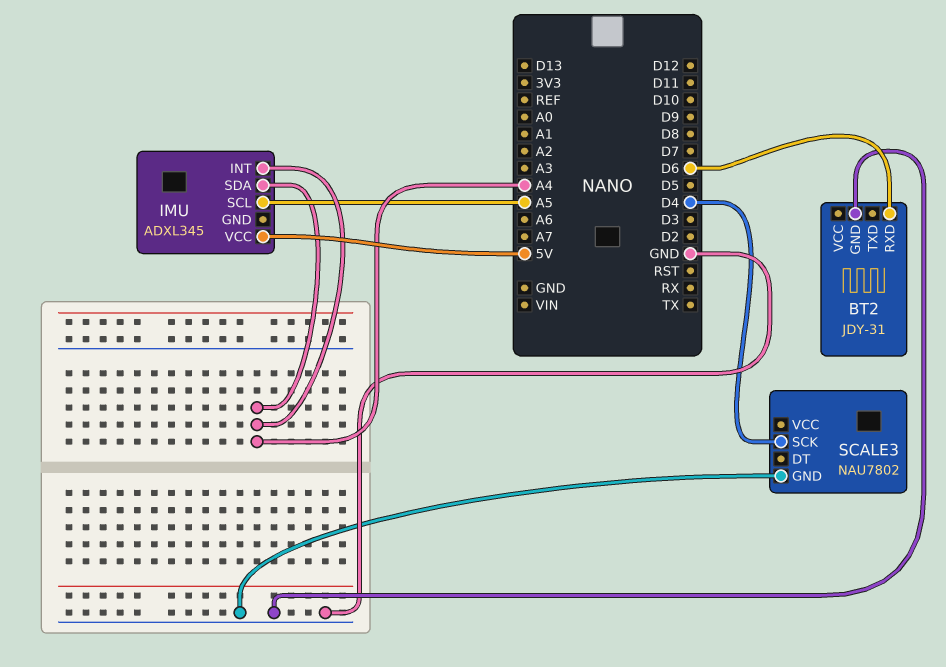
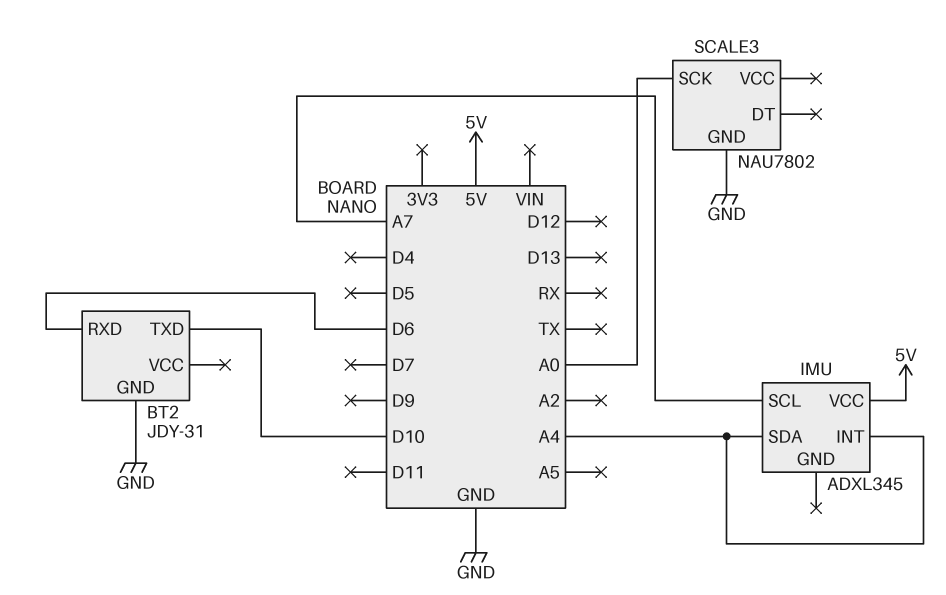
BT2 pin TXD: none -> D10
IMU pin SCL: A5 -> A7
SCALE3 pin SCK: D4 -> A0

